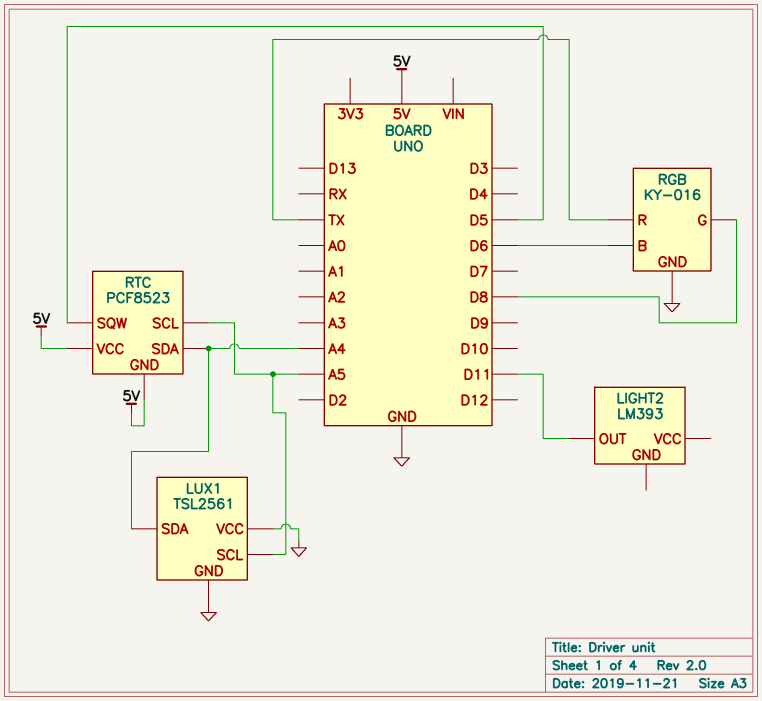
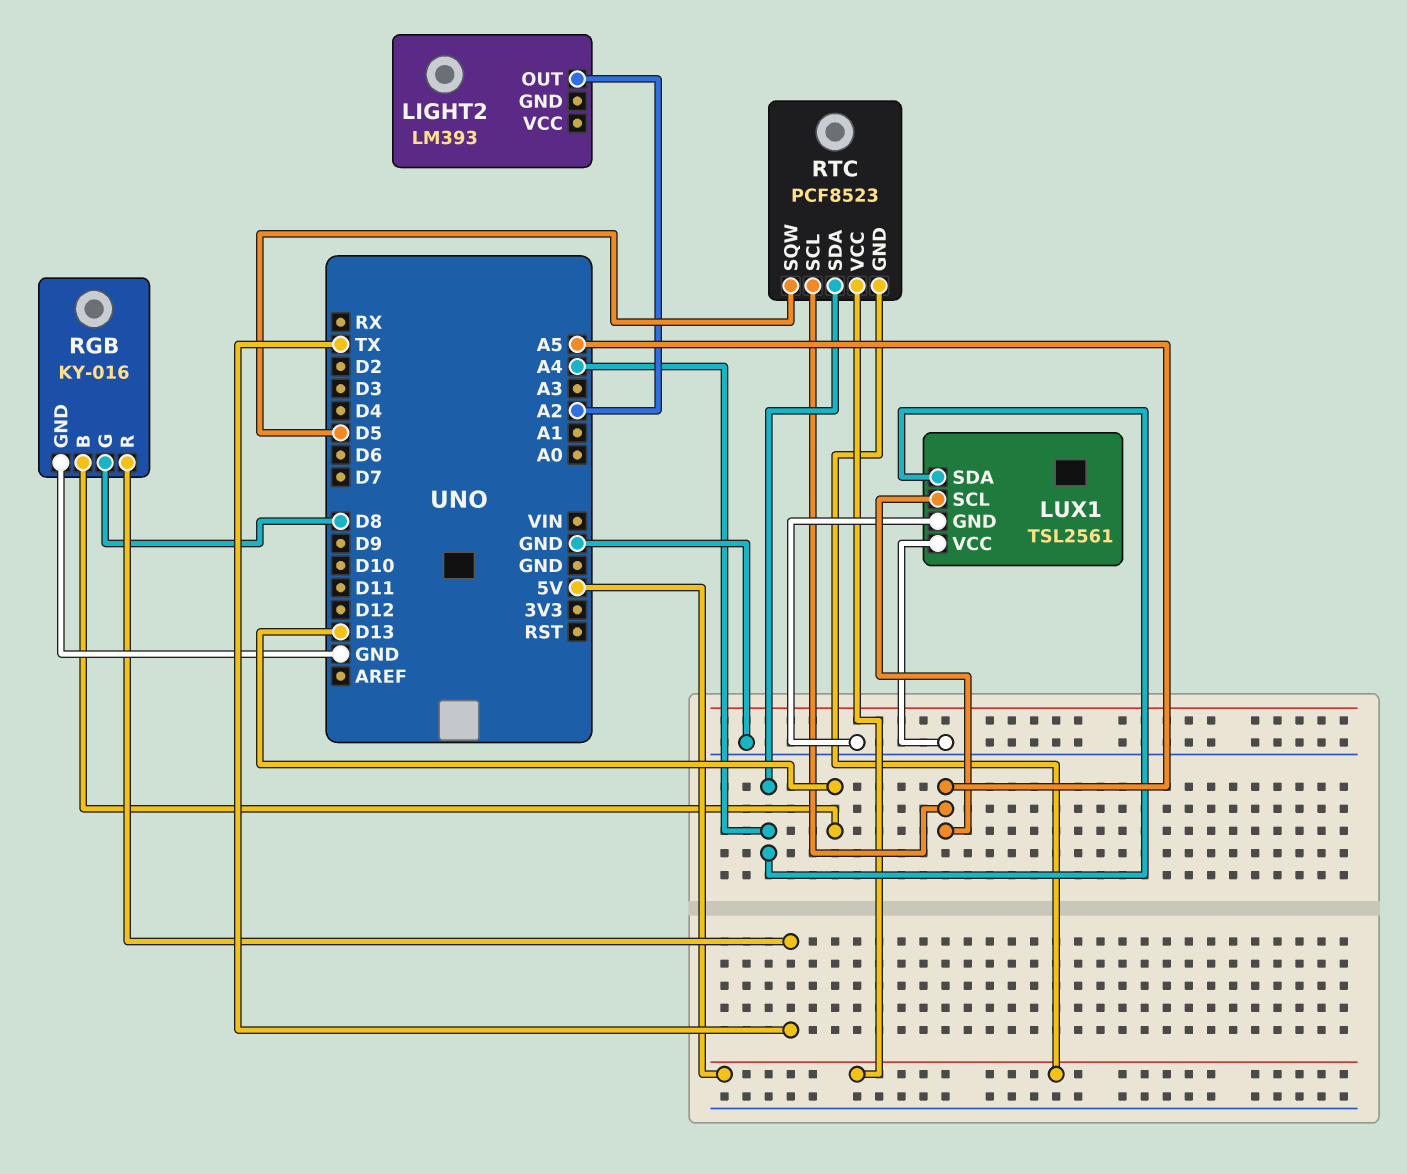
LIGHT2 pin OUT: D11 -> A2
RGB pin B: D6 -> D13

